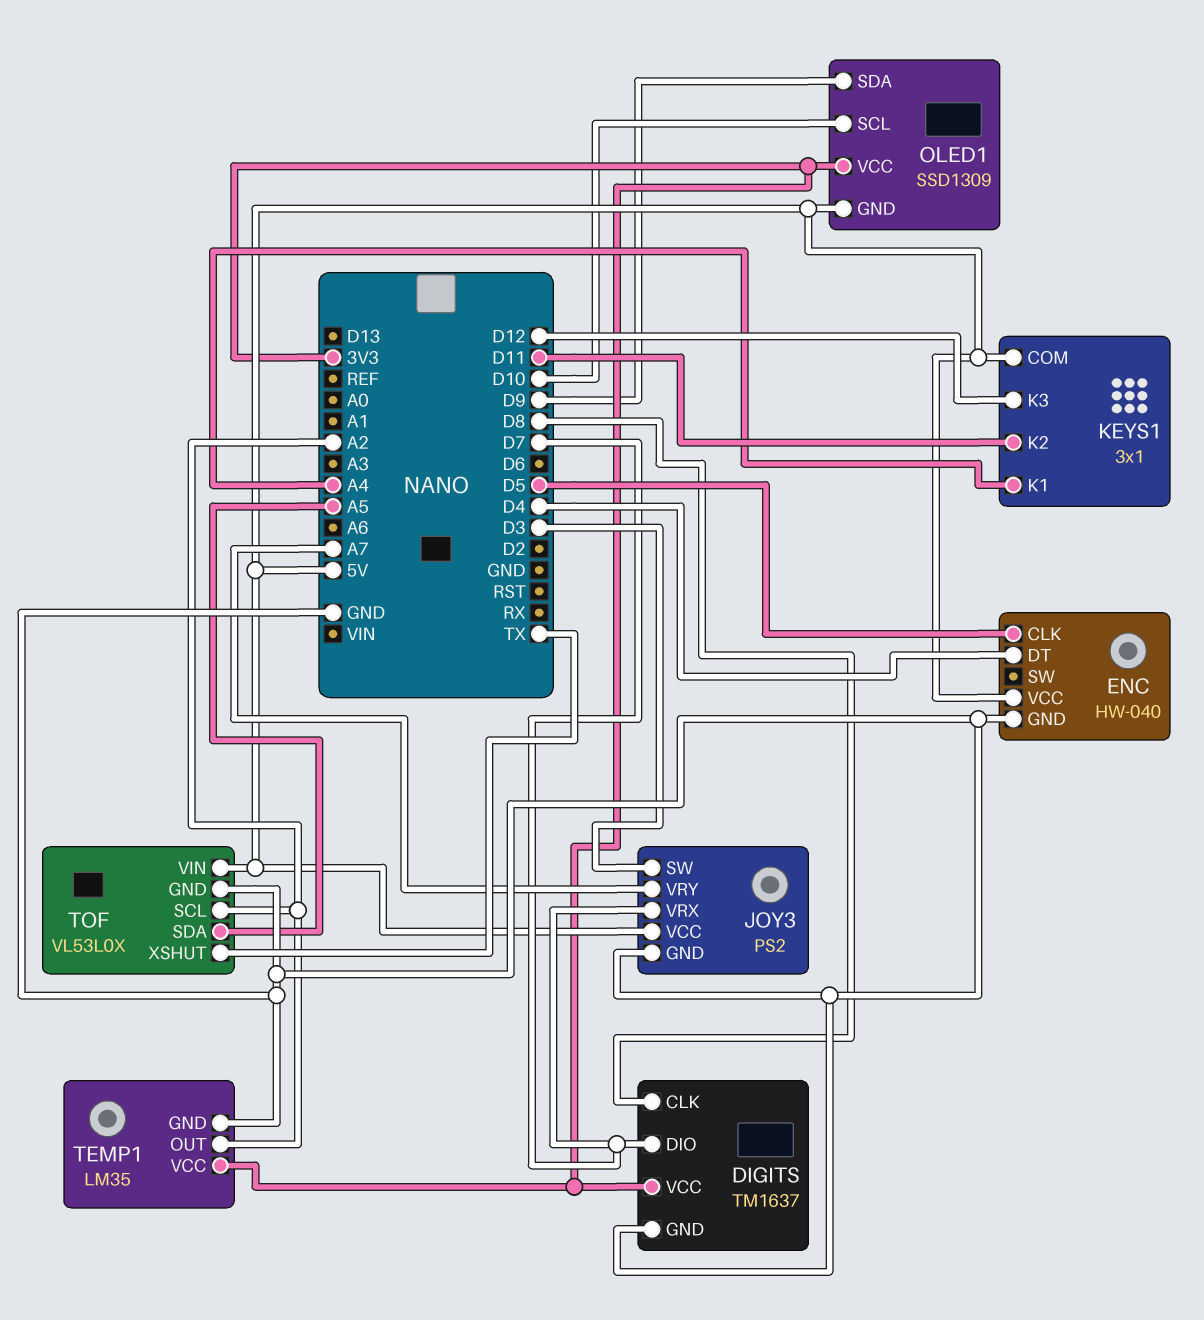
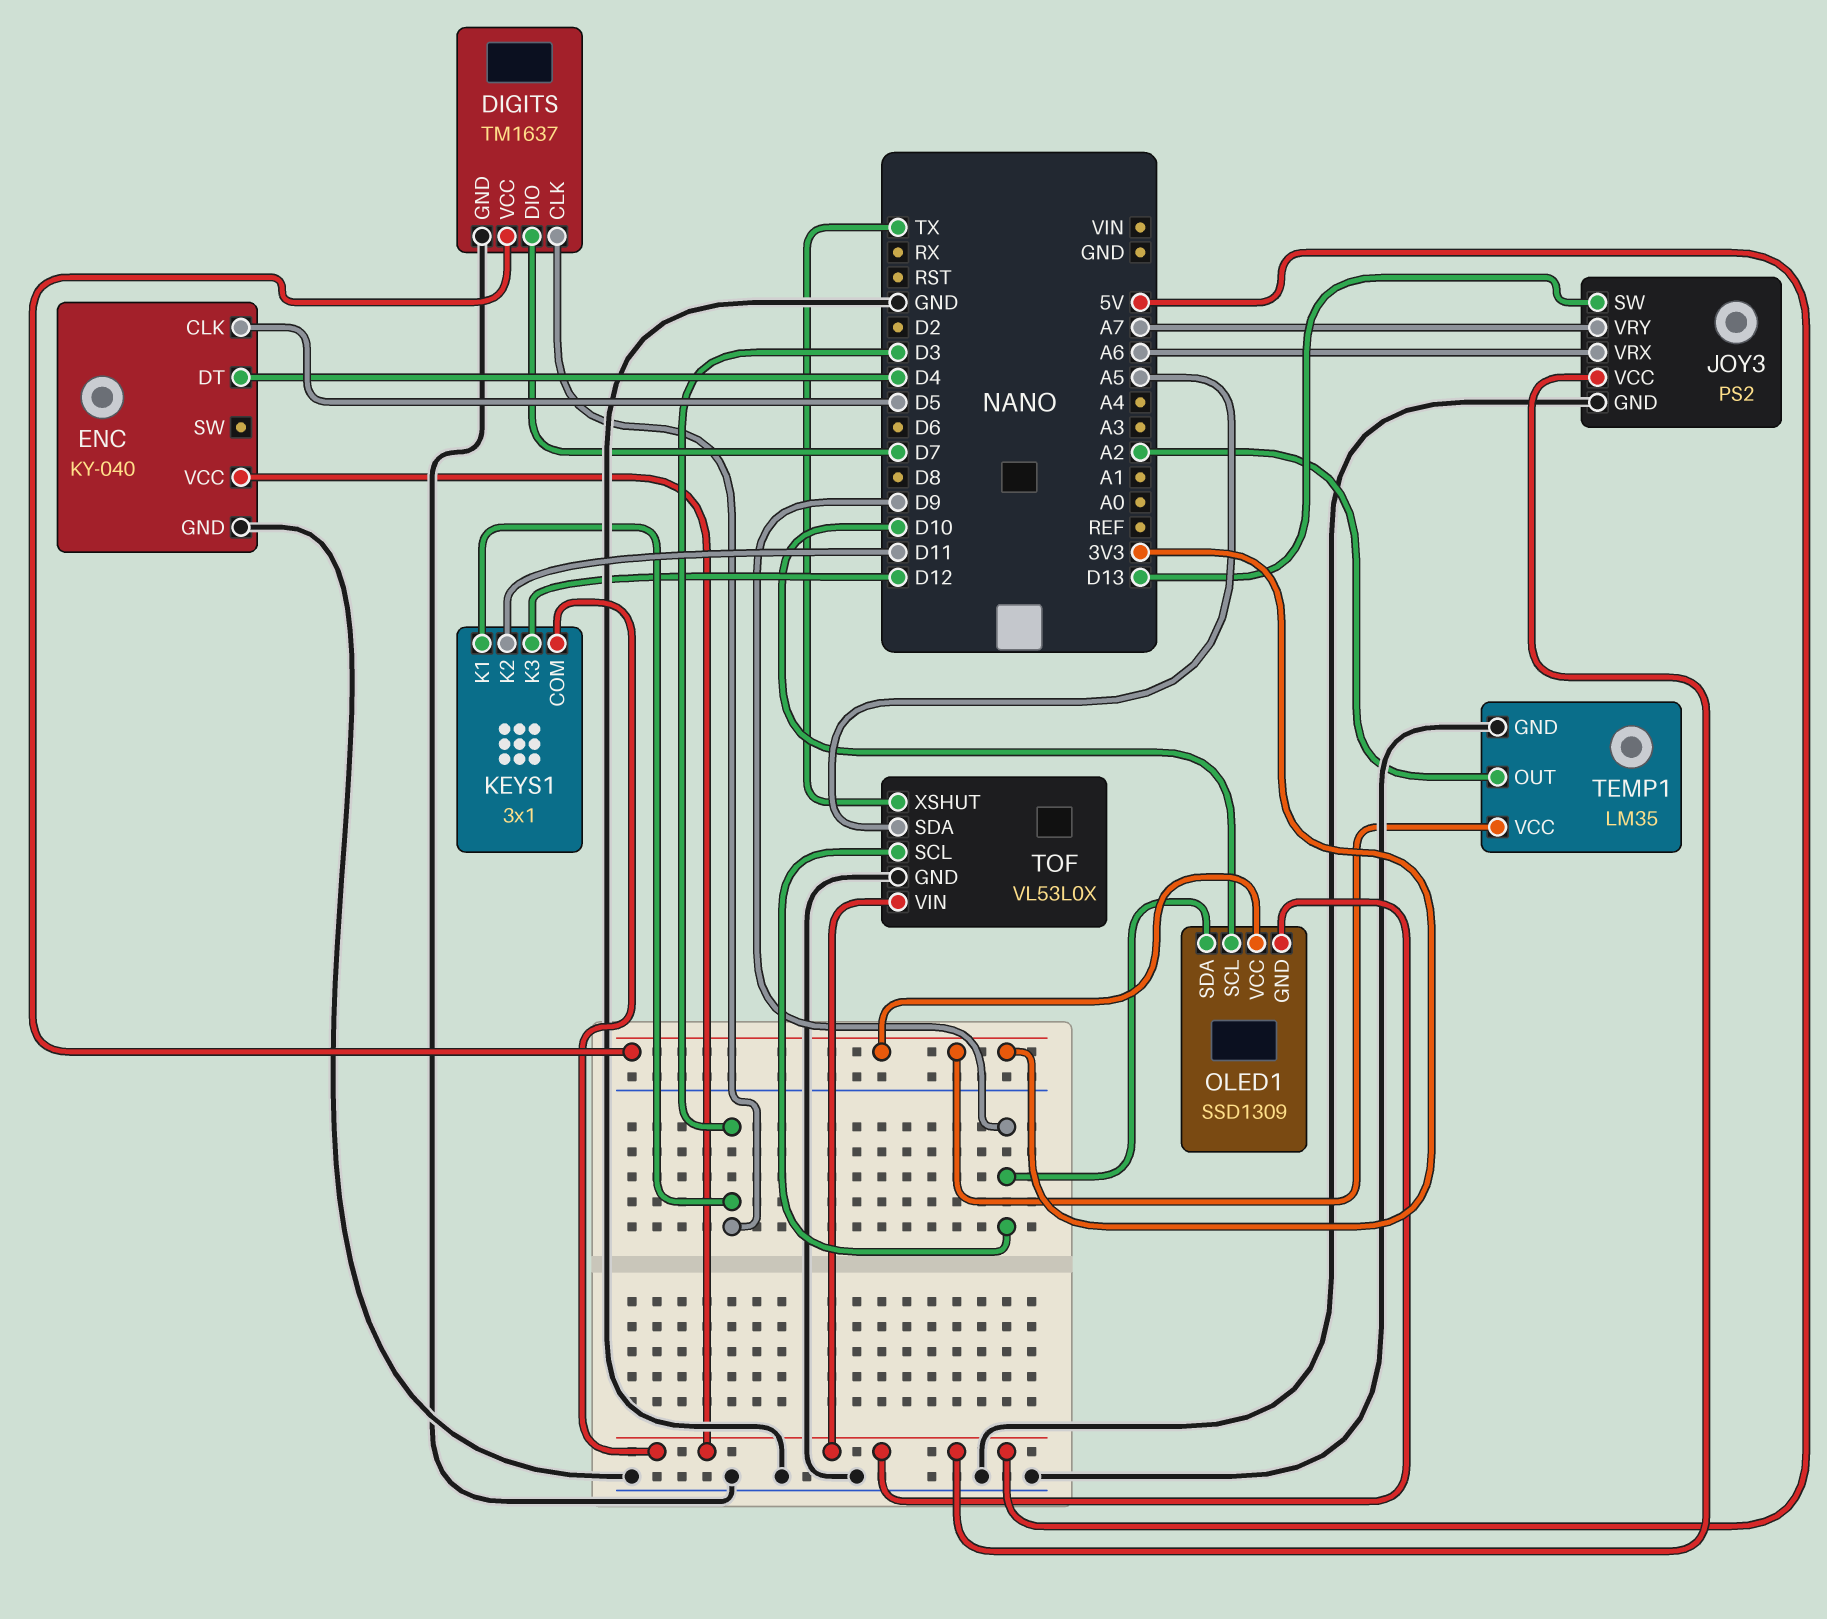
DIGITS pin CLK: D8 -> D3
ENC: HW-040 -> KY-040
JOY3 pin SW: D3 -> D13
JOY3 pin VRX: D7 -> A6
KEYS1 pin K1: A4 -> D3
TOF pin SCL: A2 -> D9

